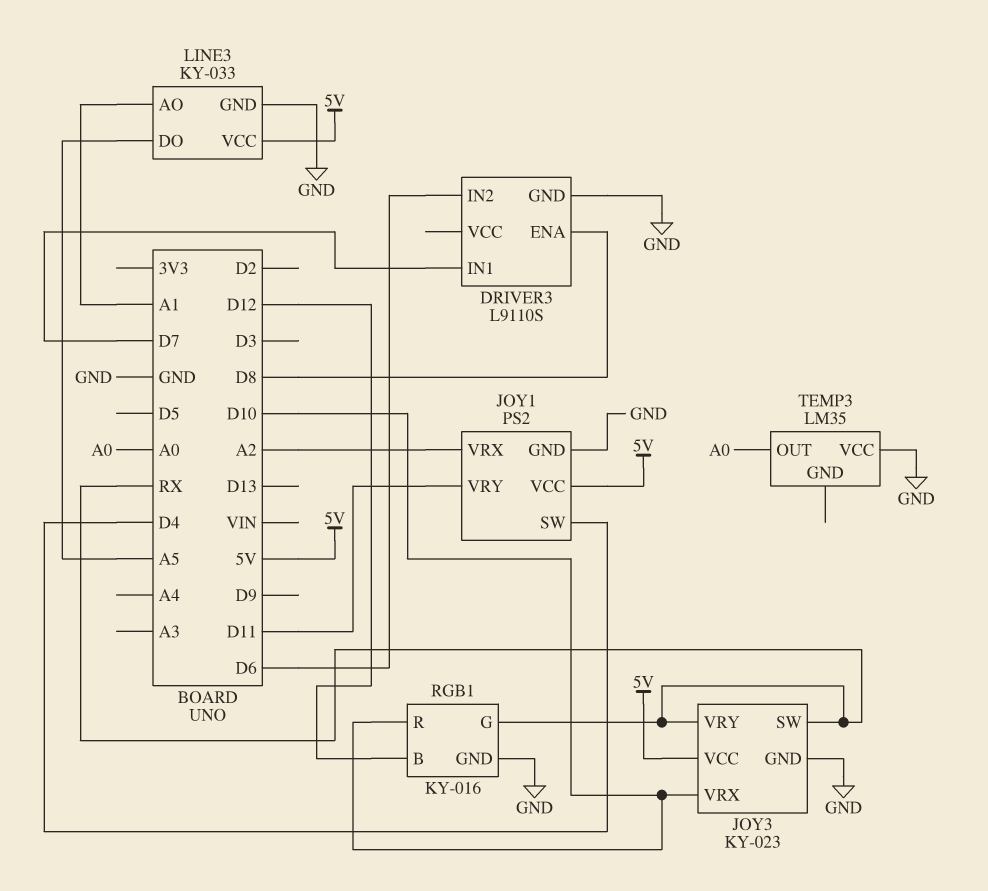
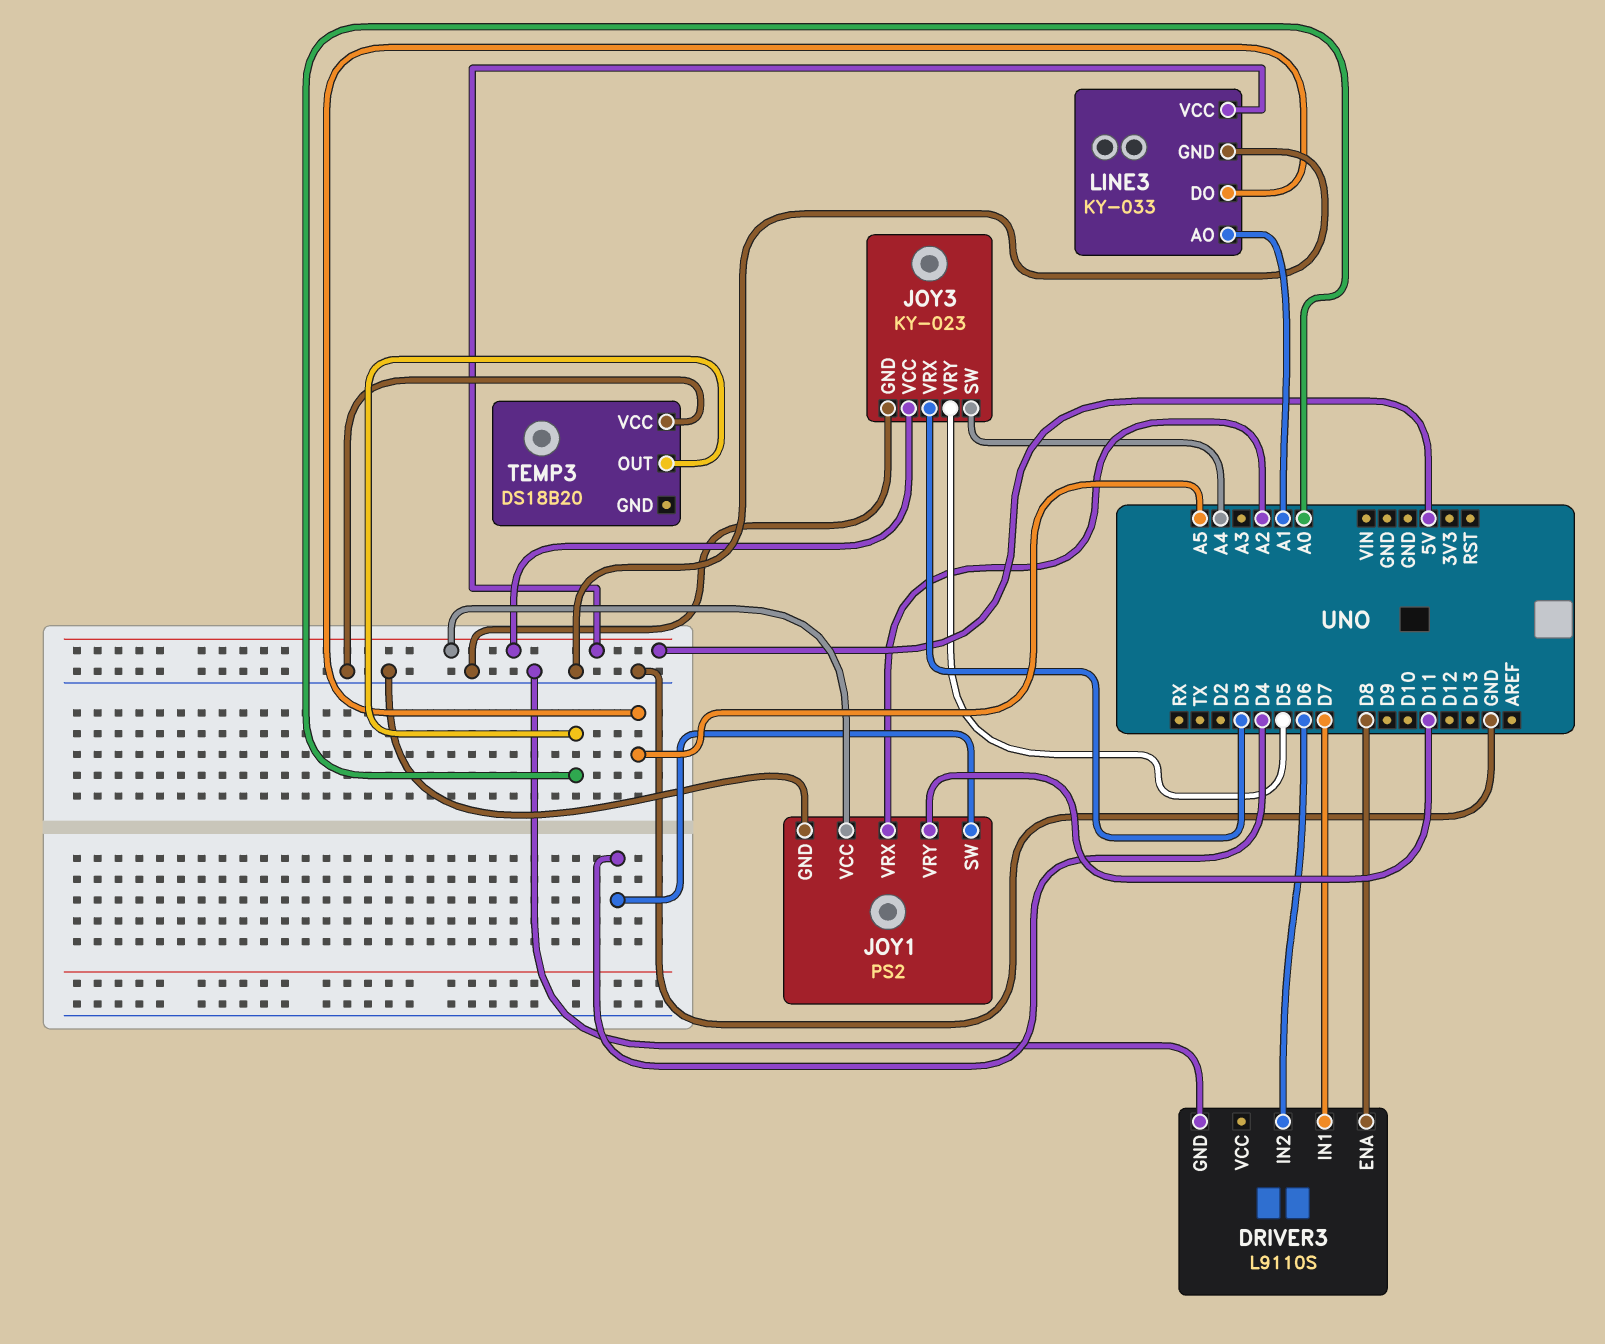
JOY3 pin SW: RX -> A4
JOY3 pin VRX: D10 -> D3
JOY3 pin VRY: RX -> D5
RGB1: KY-016 -> none
RGB1 pin B: D12 -> none
RGB1 pin G: RX -> none
RGB1 pin GND: GND -> none
RGB1 pin R: D10 -> none
TEMP3: LM35 -> DS18B20

